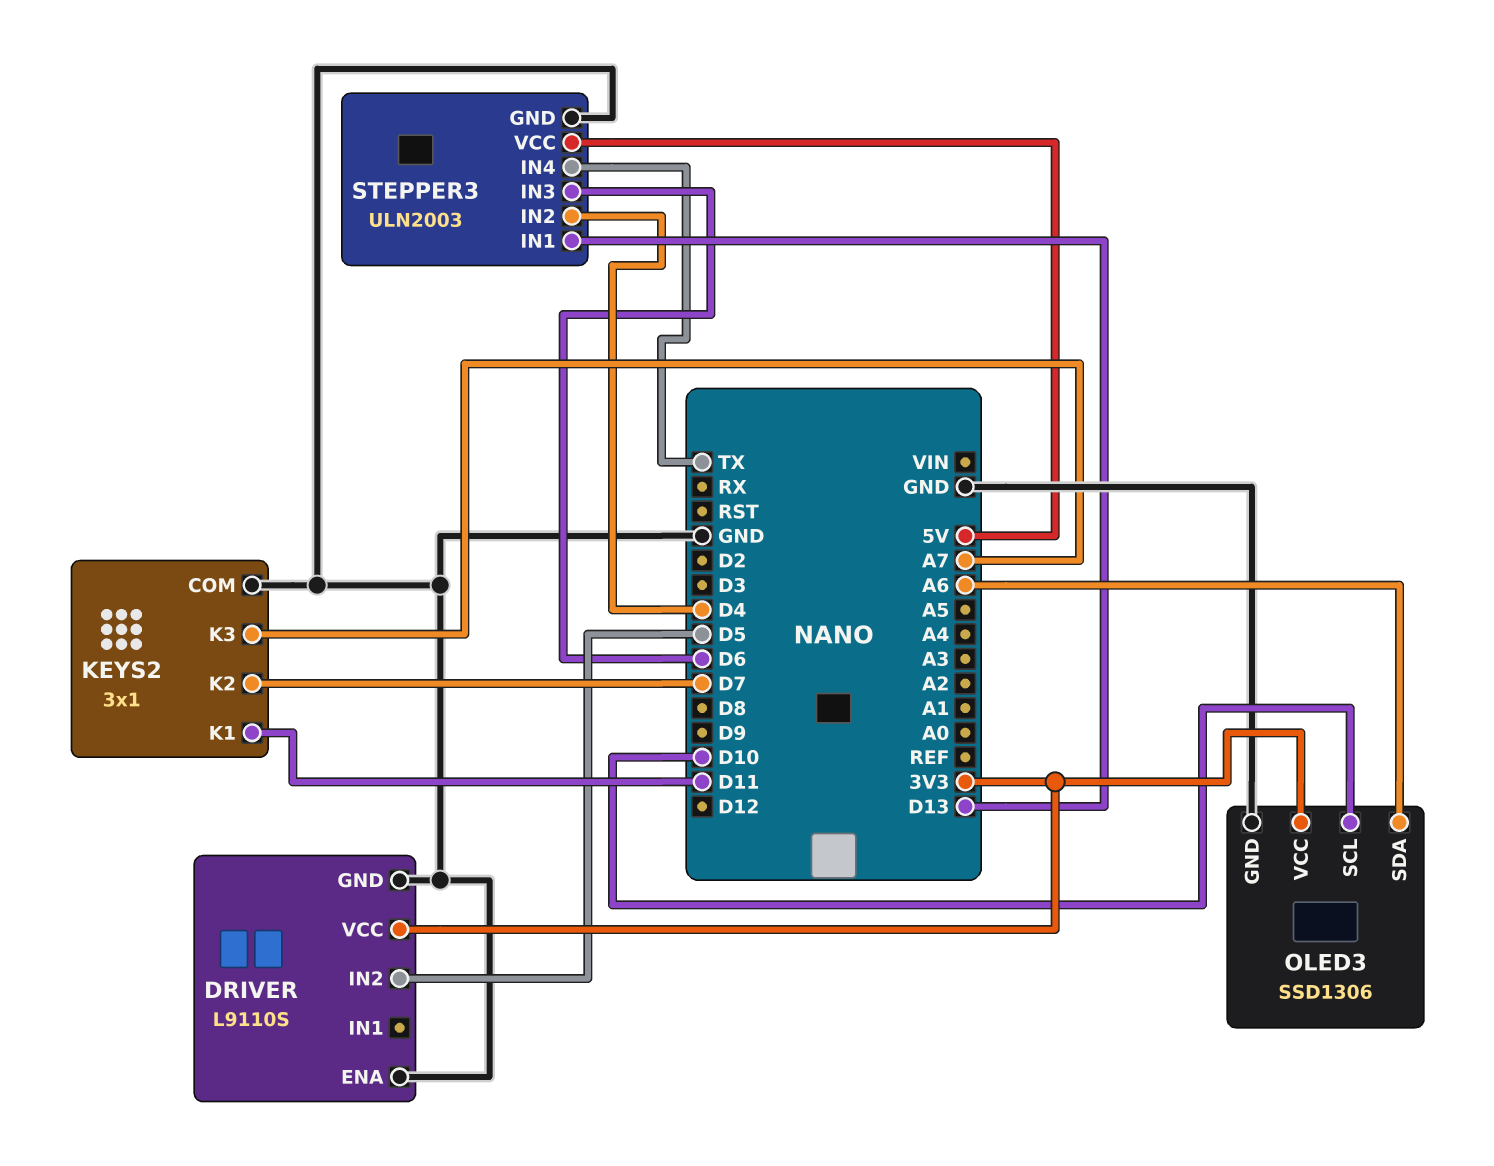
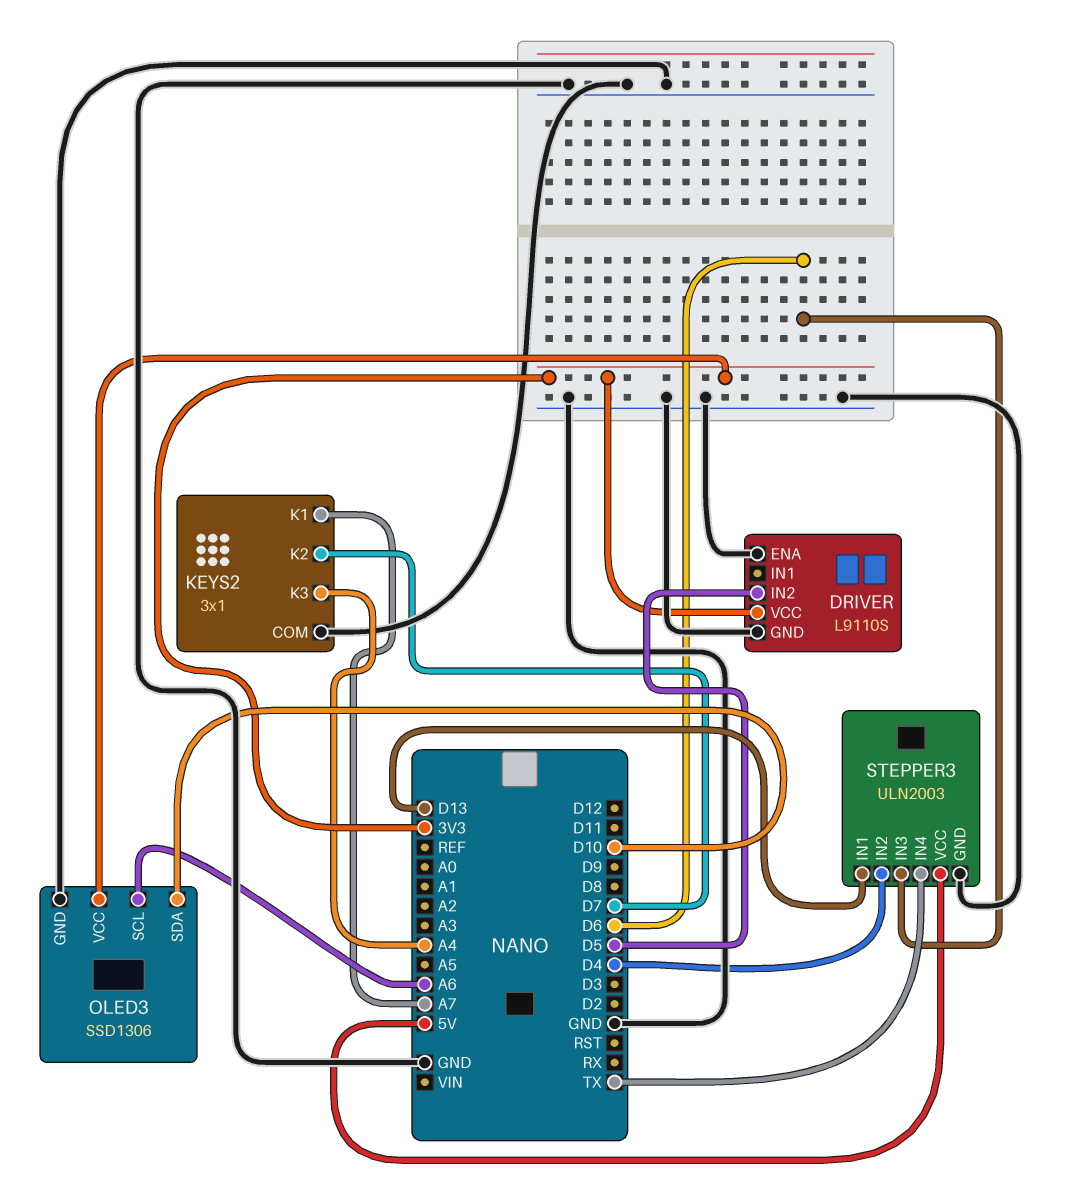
KEYS2 pin K1: D11 -> A7
KEYS2 pin K3: A7 -> A4
OLED3 pin SCL: D10 -> A6
OLED3 pin SDA: A6 -> D10

